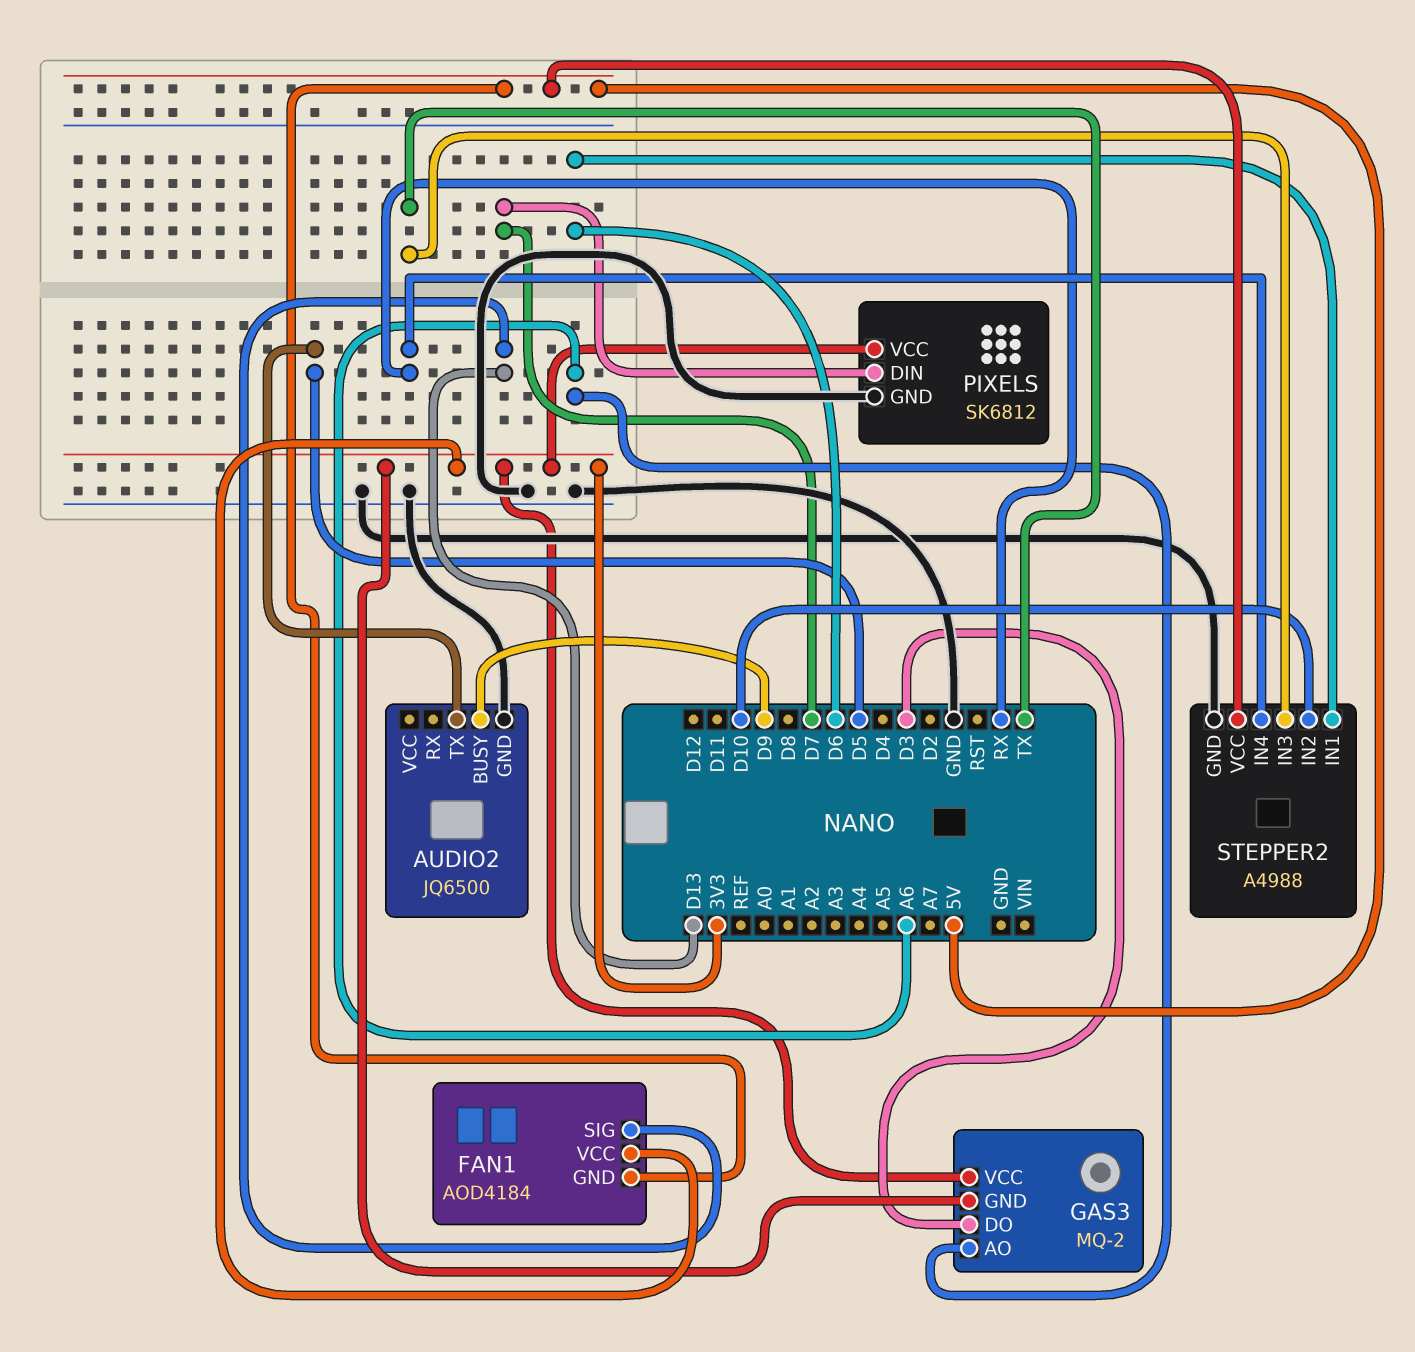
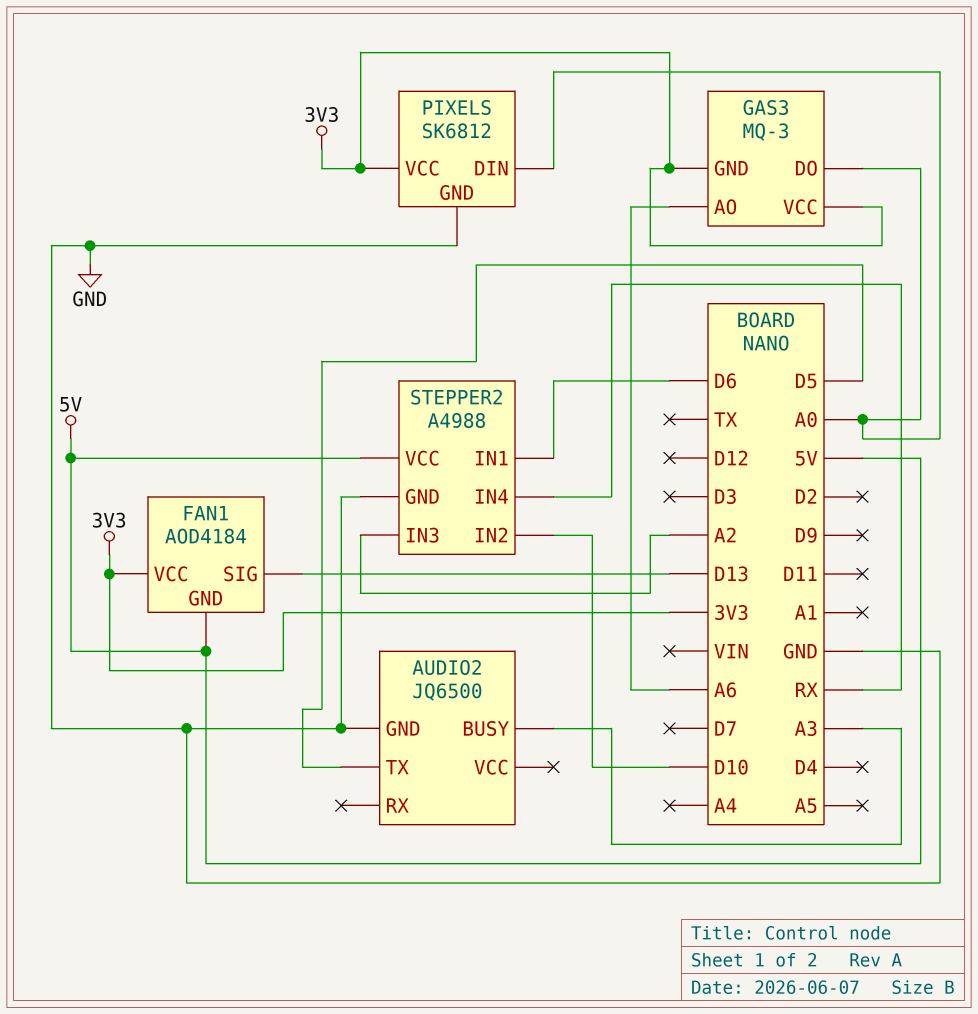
AUDIO2 pin BUSY: D9 -> A3
GAS3: MQ-2 -> MQ-3
GAS3 pin DO: D3 -> A0
PIXELS pin DIN: D7 -> A0
STEPPER2 pin IN3: TX -> A2

